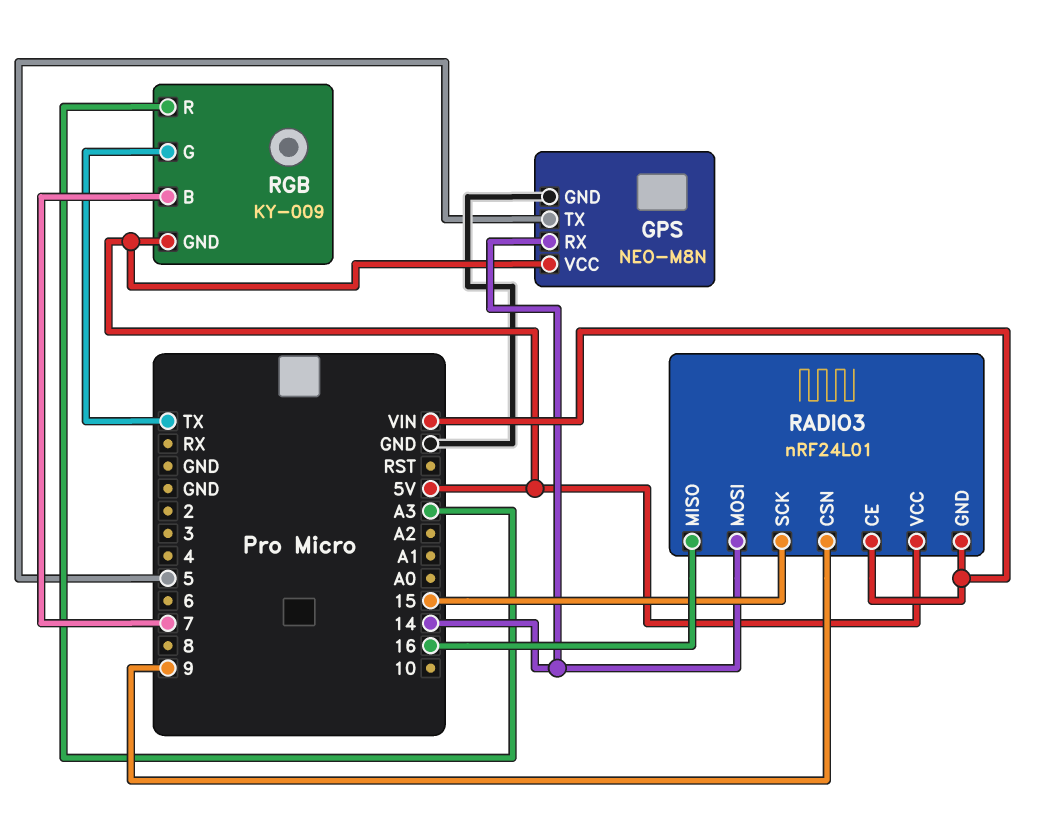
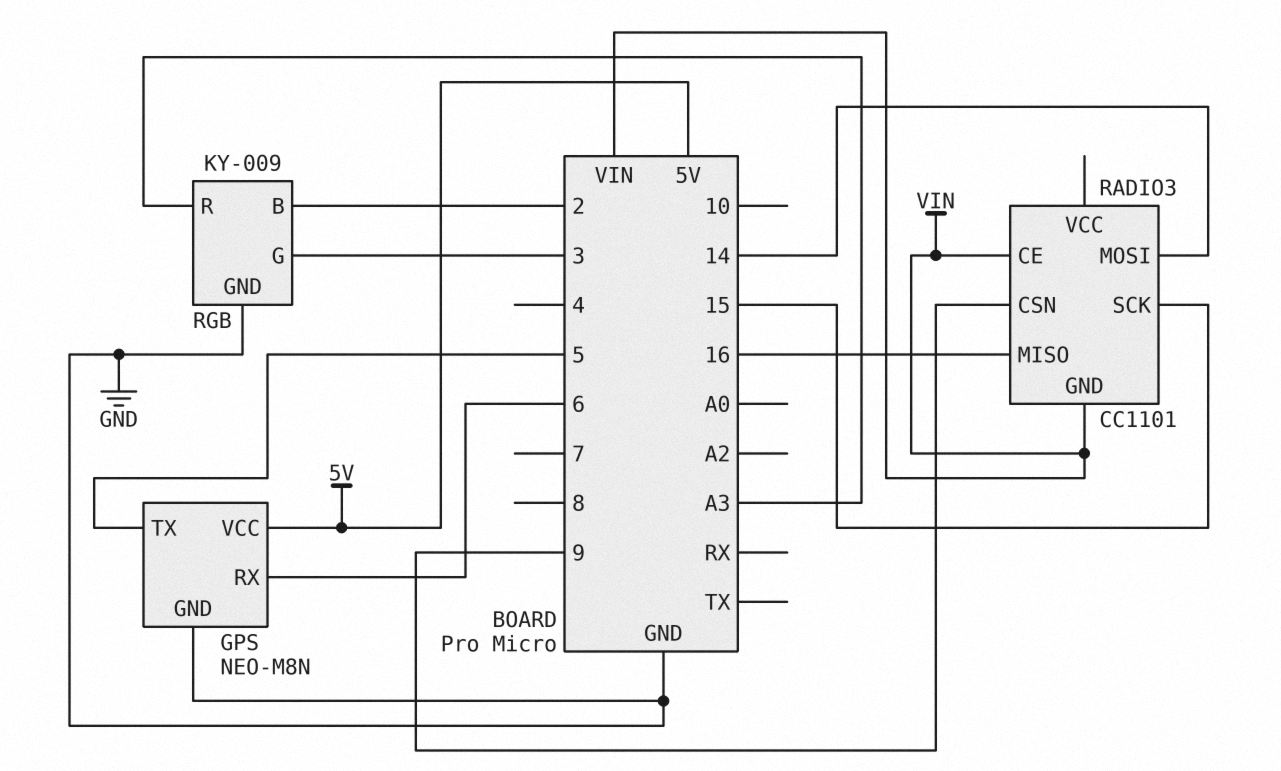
GPS pin RX: 14 -> 6
RADIO3: nRF24L01 -> CC1101
RADIO3 pin VCC: 5V -> none
RGB pin B: 7 -> 2
RGB pin G: TX -> 3
RGB pin GND: 5V -> GND

